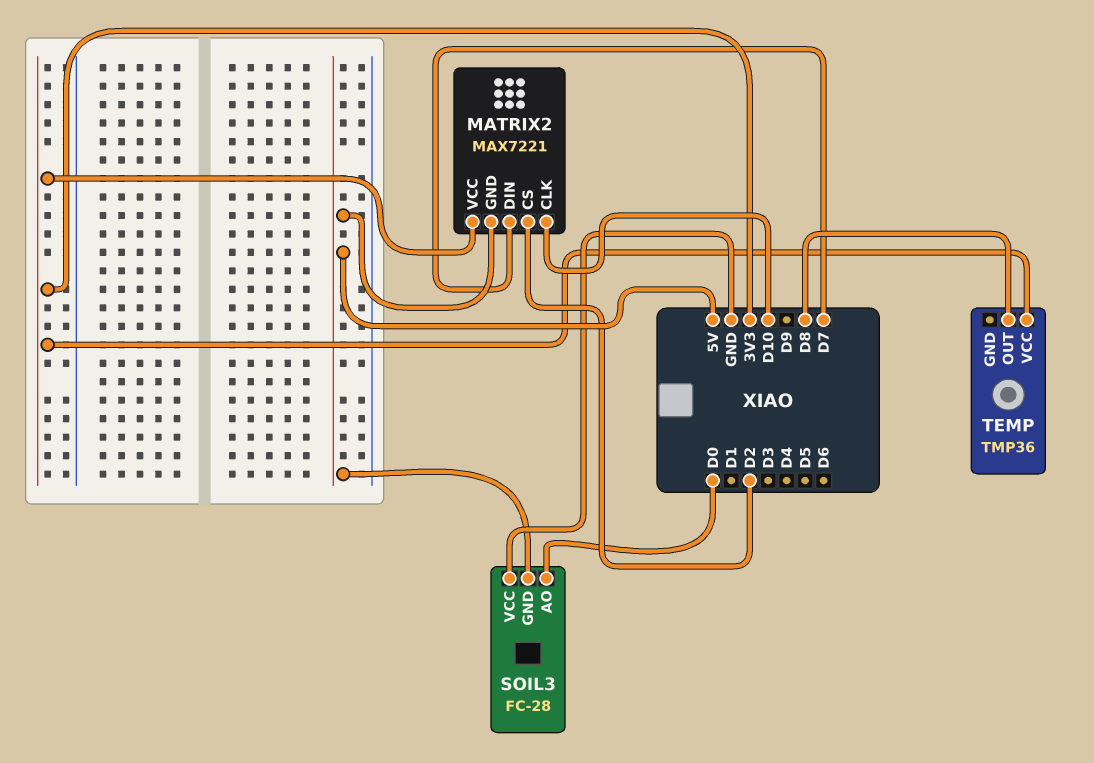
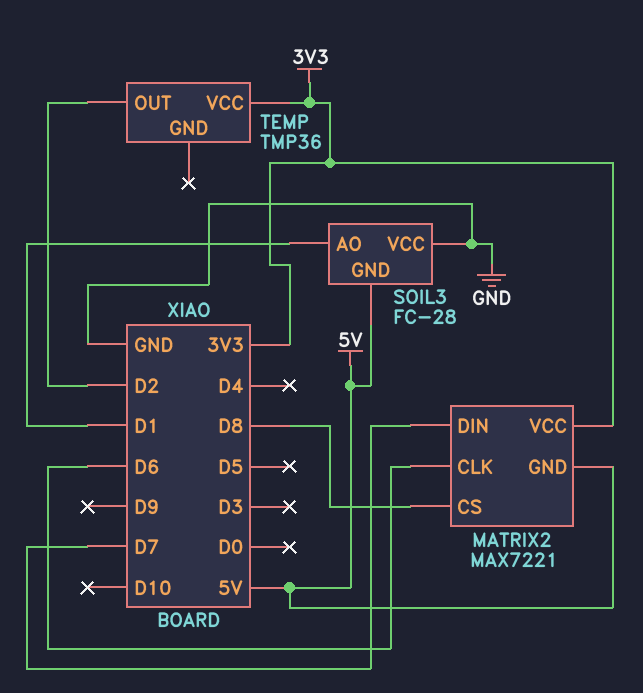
MATRIX2 pin CLK: D10 -> D6
MATRIX2 pin CS: D2 -> D8
SOIL3 pin AO: D0 -> D1
TEMP pin OUT: D8 -> D2

